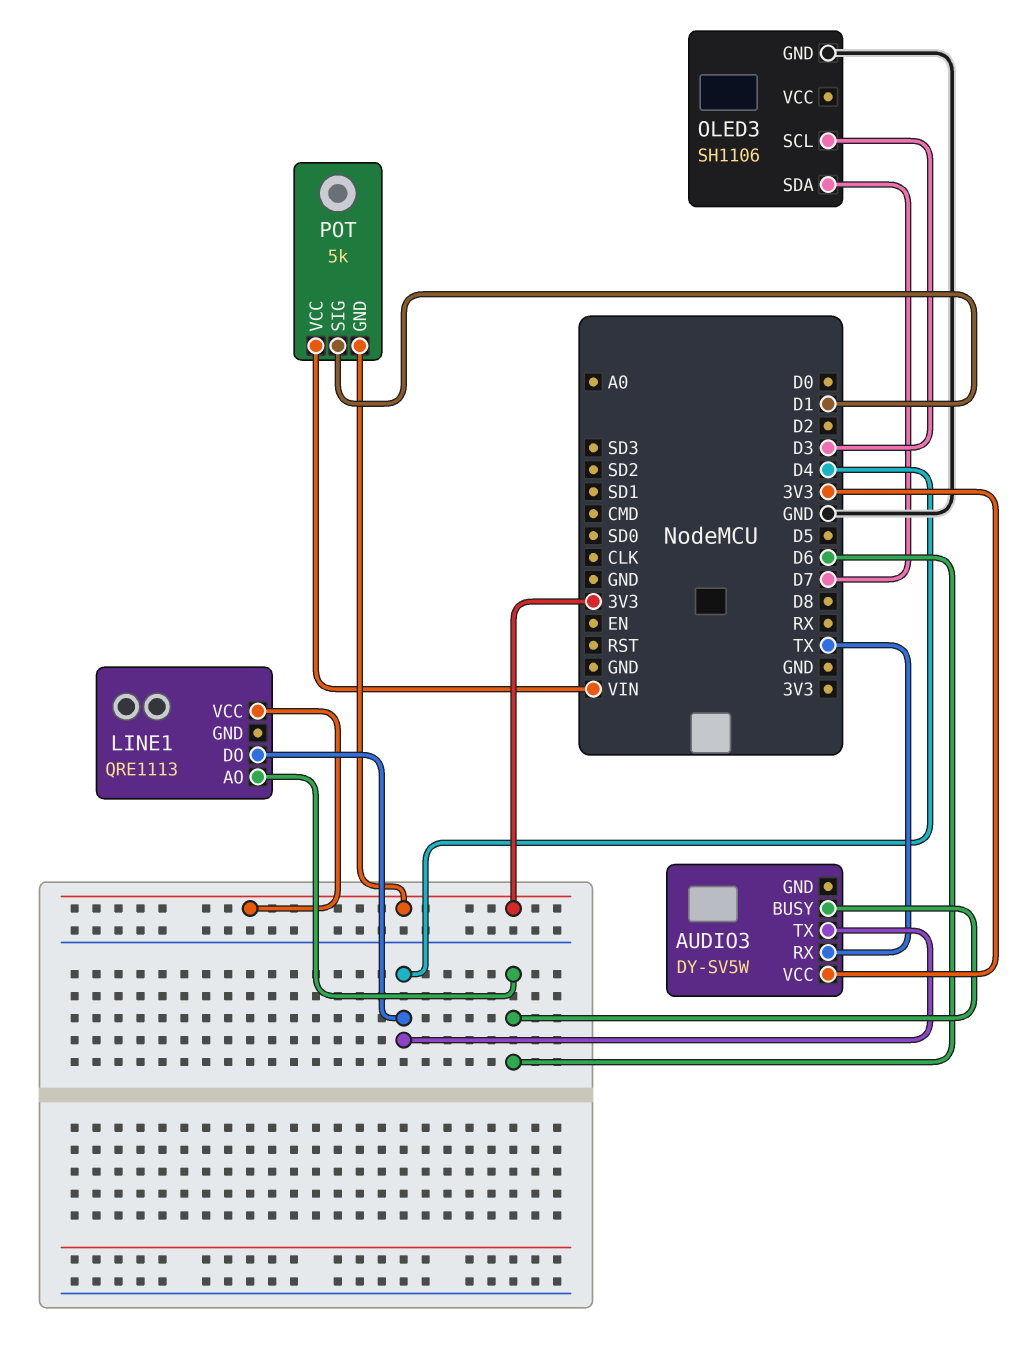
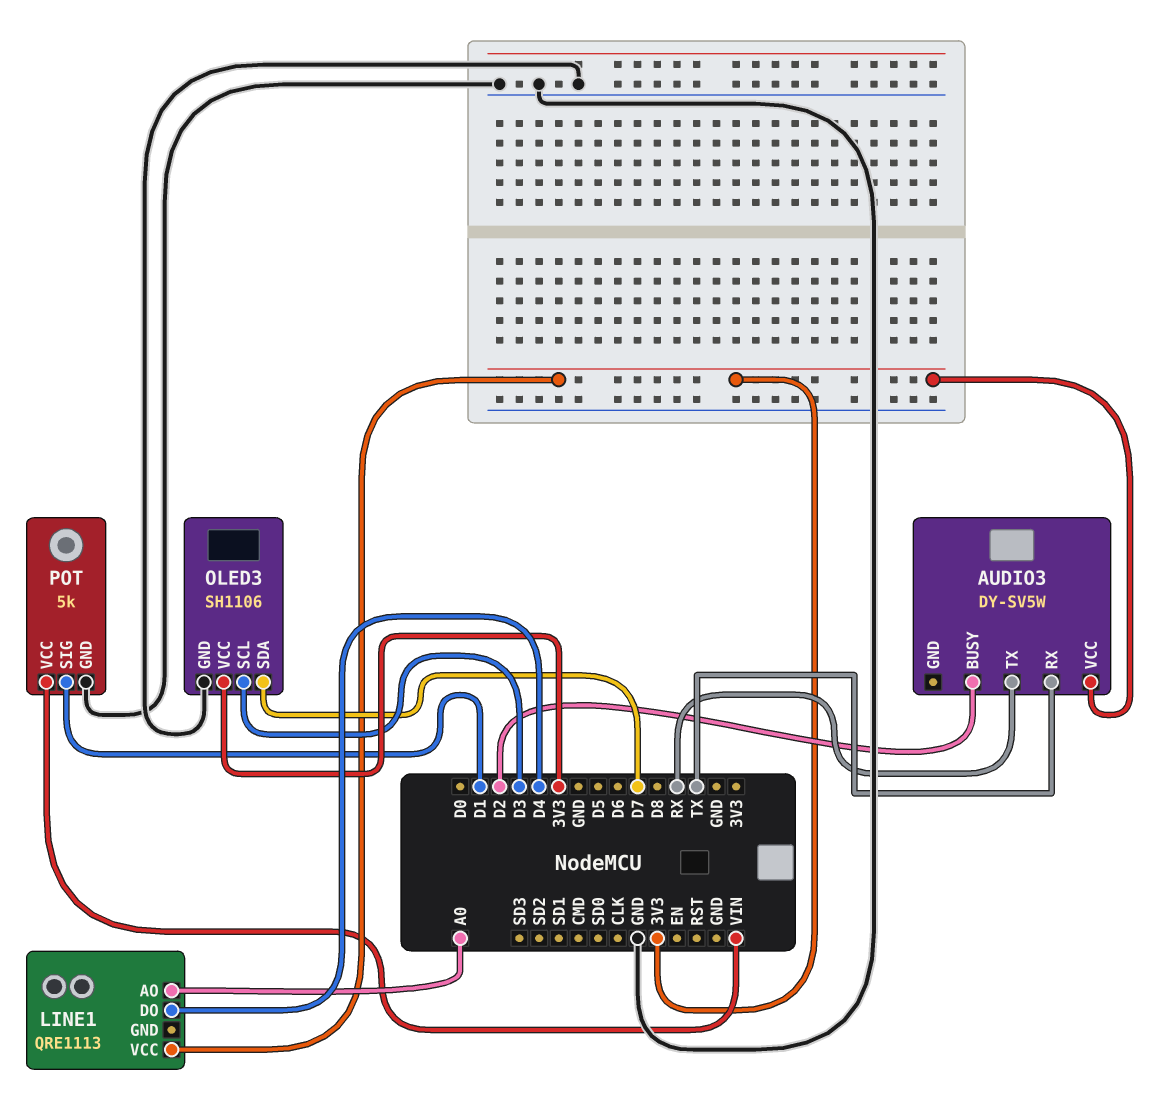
AUDIO3 pin BUSY: D6 -> D2
AUDIO3 pin TX: D4 -> RX
LINE1 pin AO: D6 -> A0
OLED3 pin VCC: none -> 3V3
POT pin GND: 3V3 -> GND

